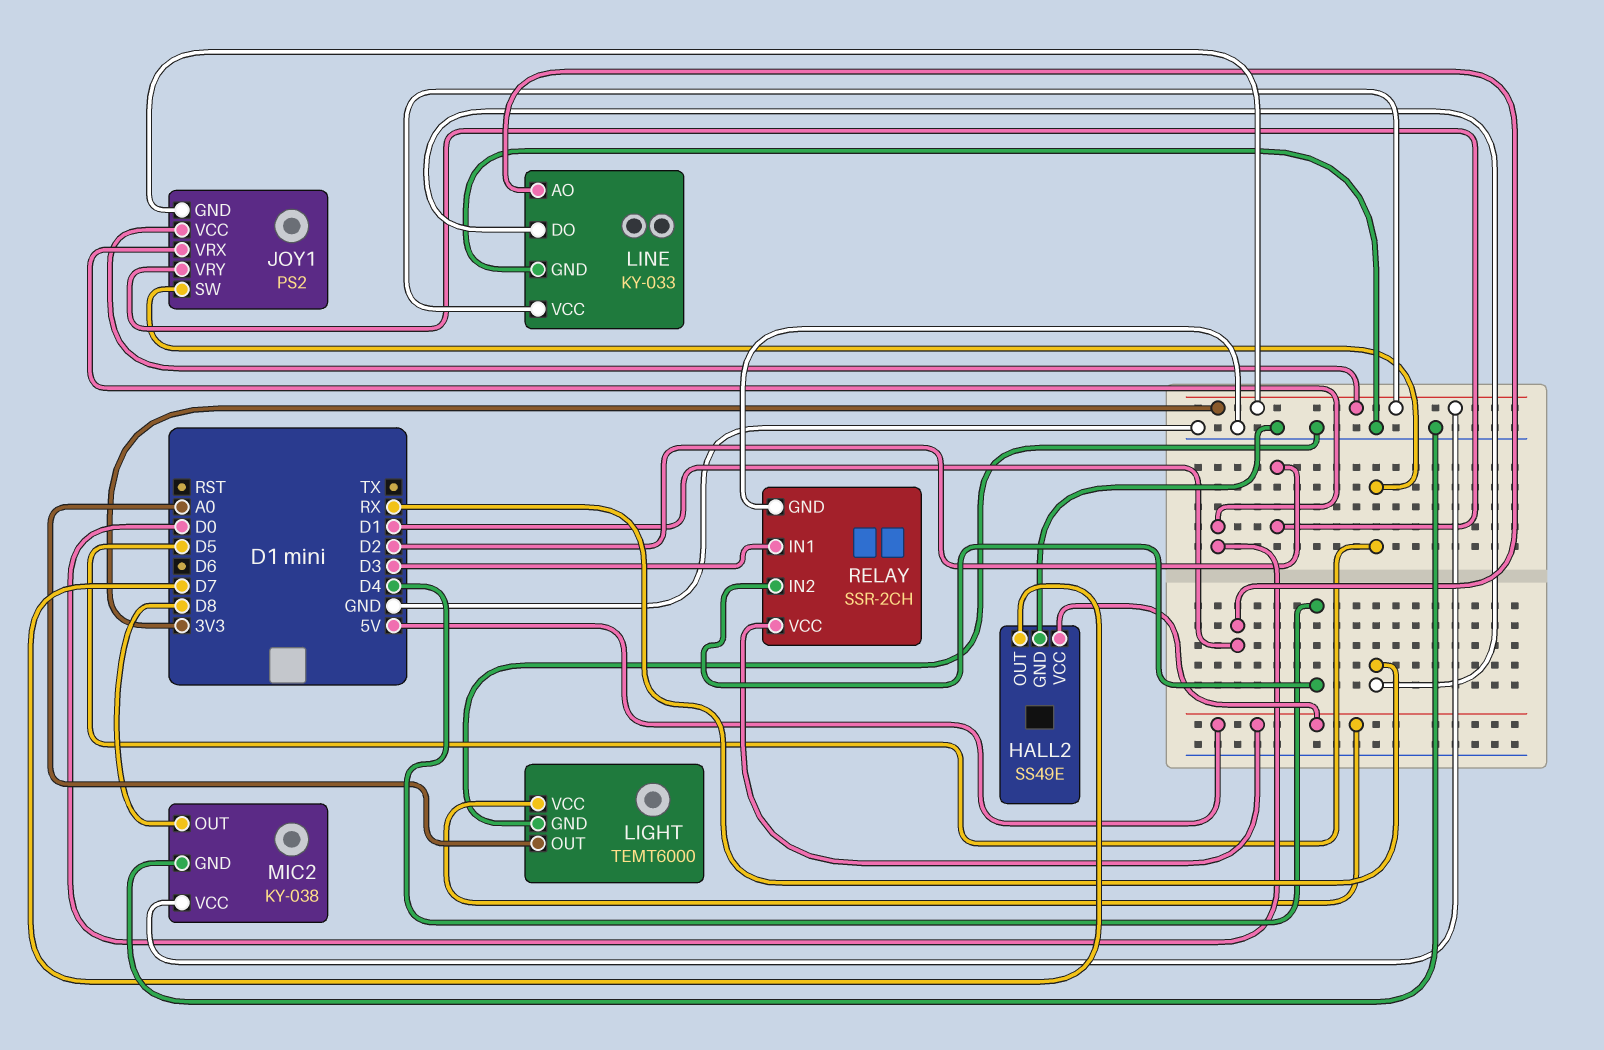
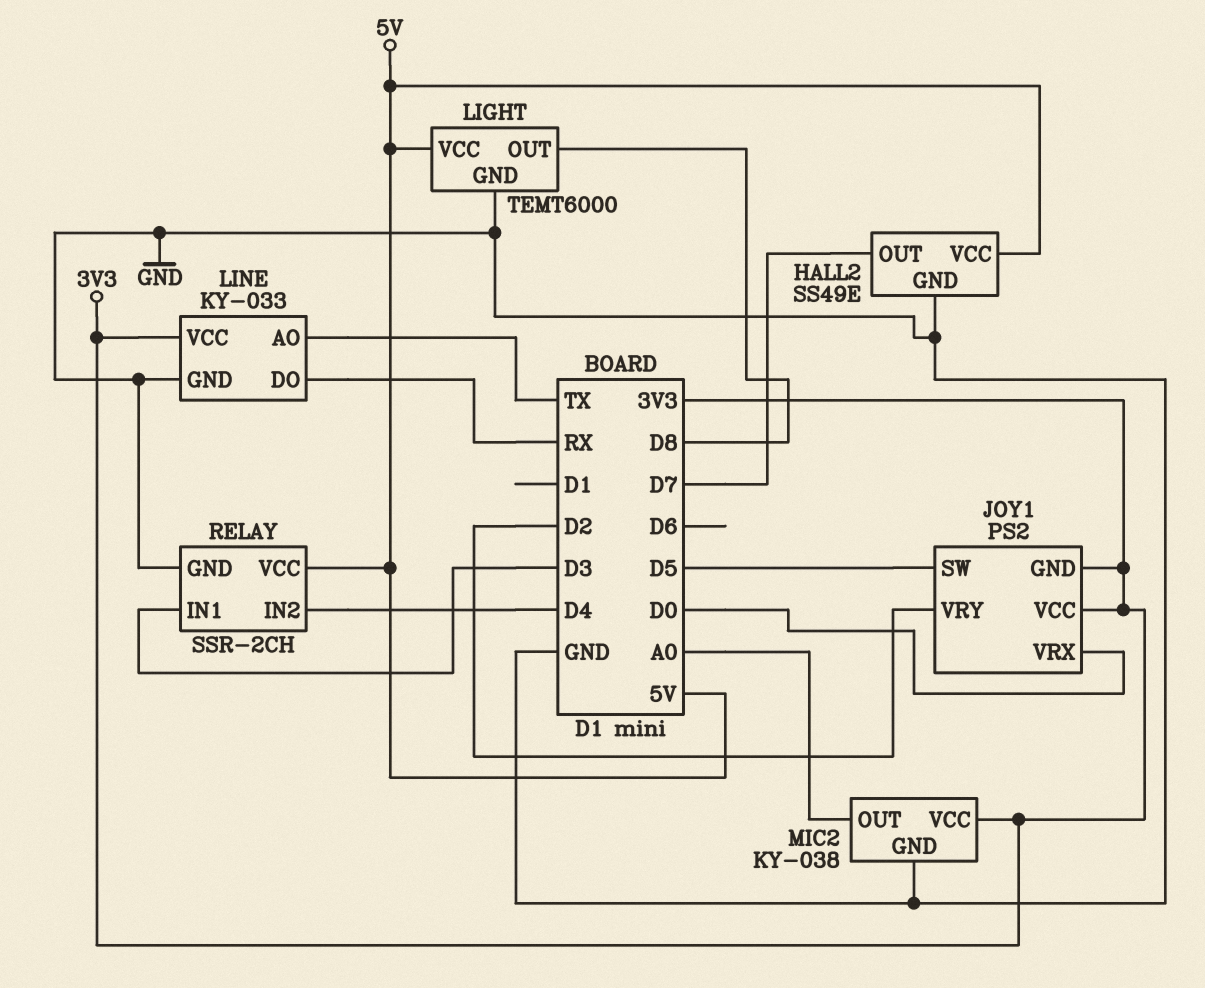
LIGHT pin OUT: A0 -> D8
LINE pin AO: D1 -> TX
MIC2 pin OUT: D8 -> A0

